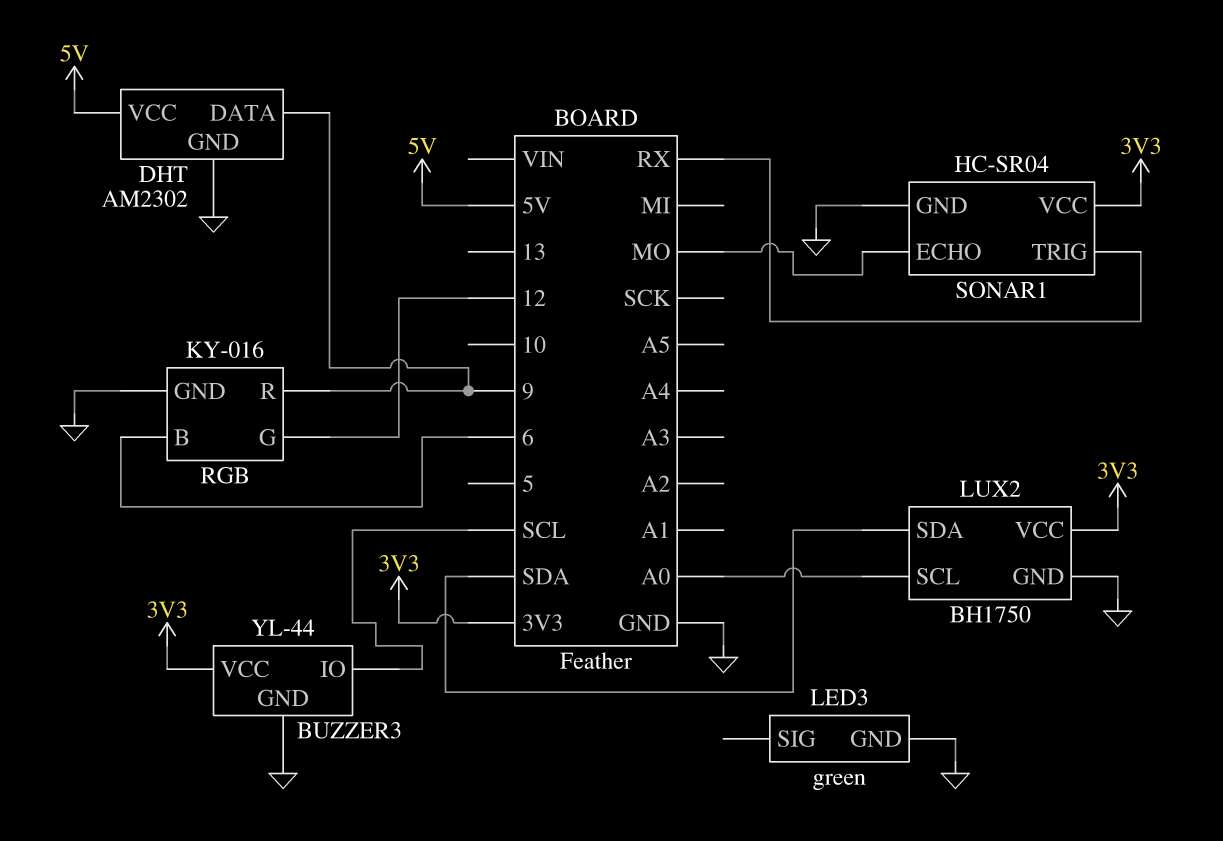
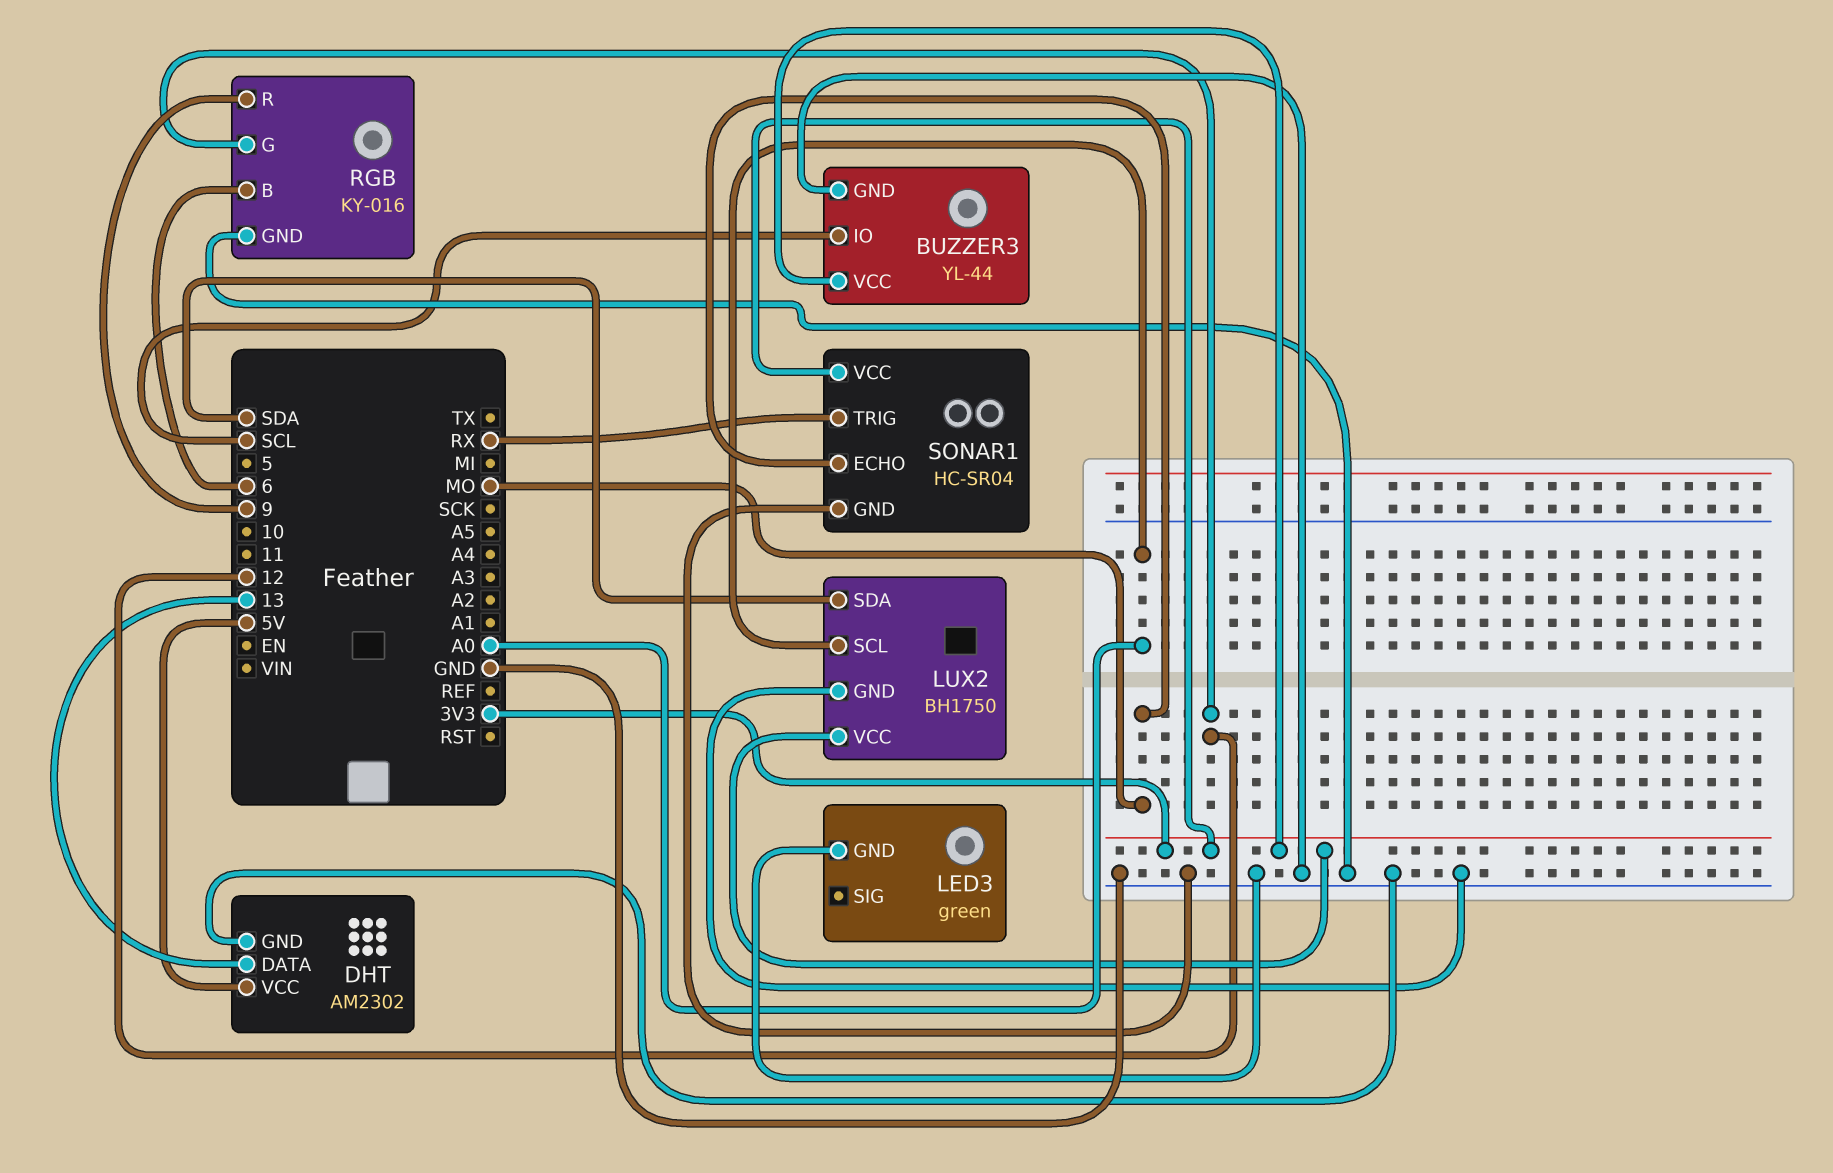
DHT pin DATA: 9 -> 13

